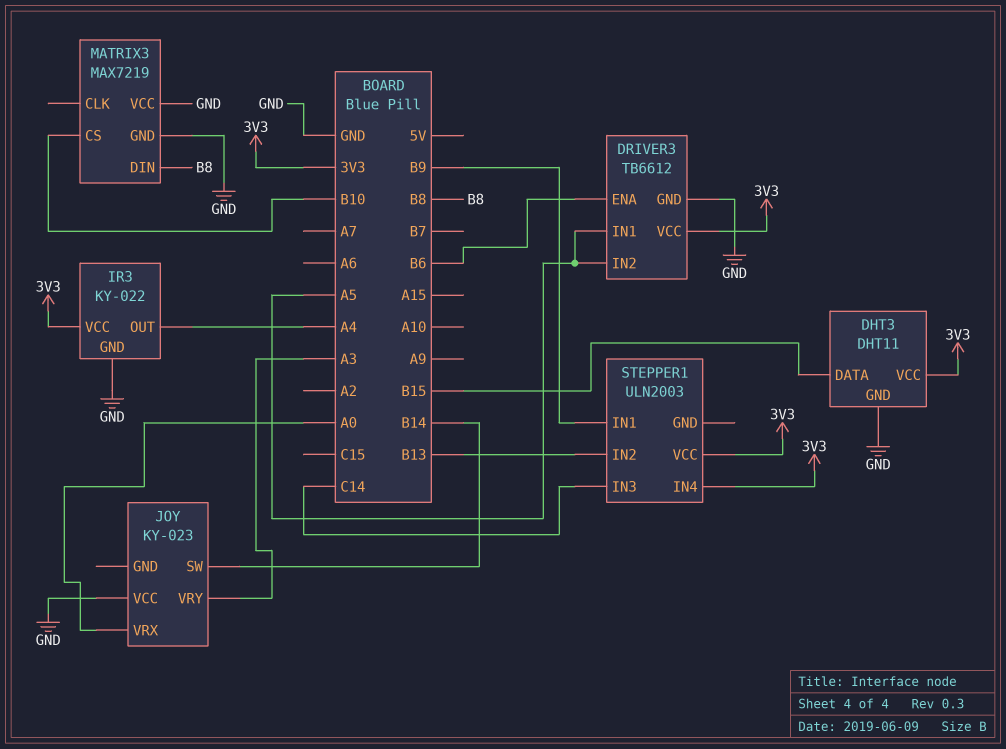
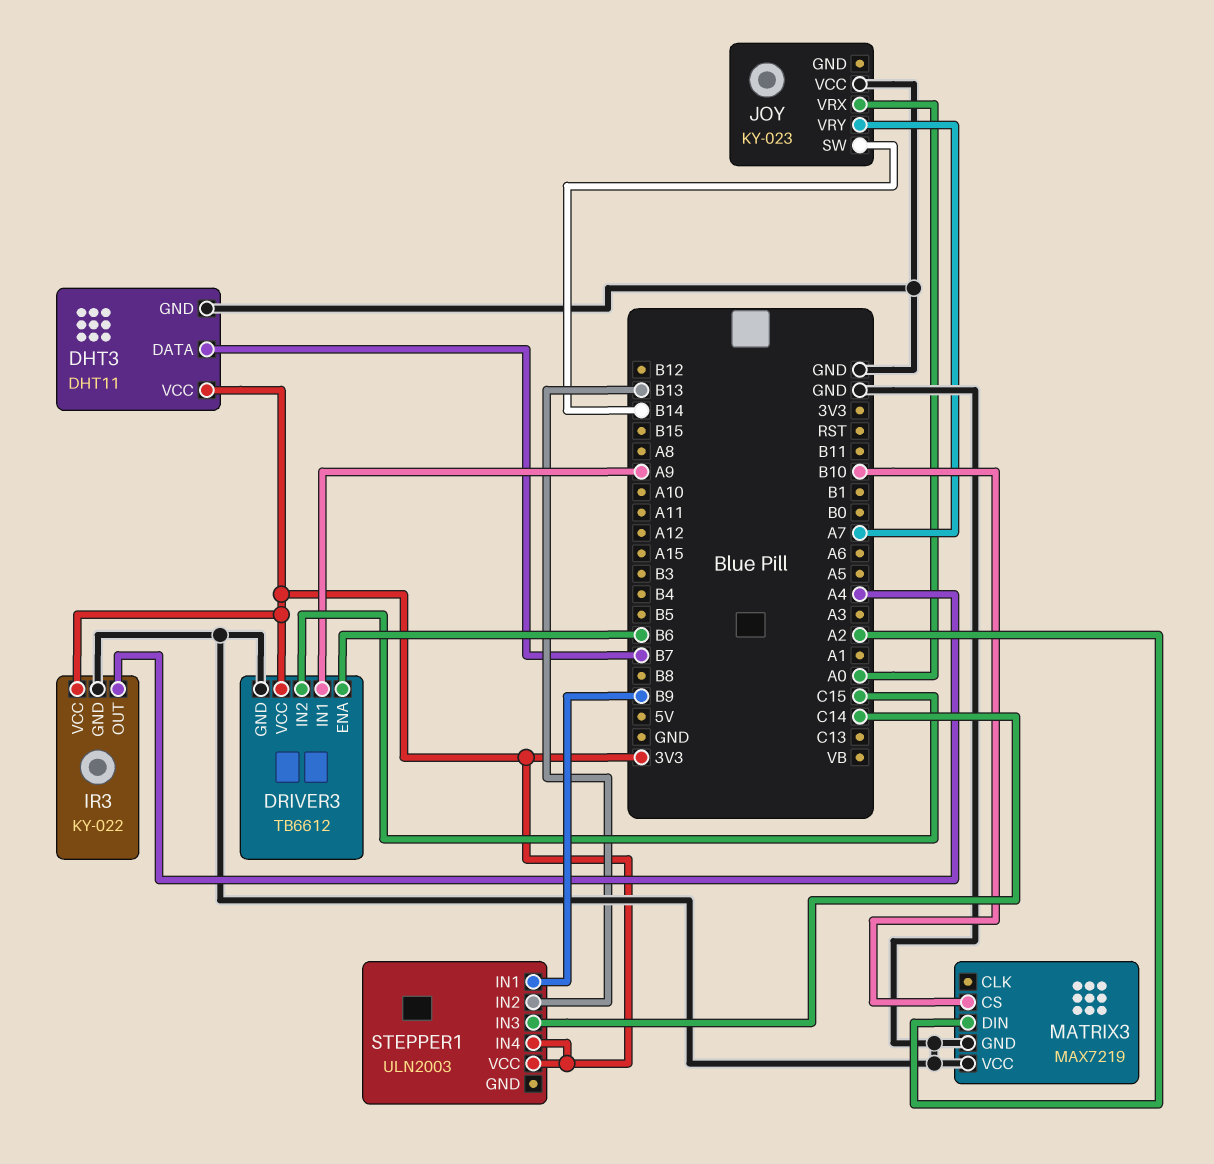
DHT3 pin DATA: B15 -> B7
DRIVER3 pin IN1: A5 -> A9
DRIVER3 pin IN2: A5 -> C15
JOY pin VRY: A3 -> A7
MATRIX3 pin DIN: B8 -> A2

